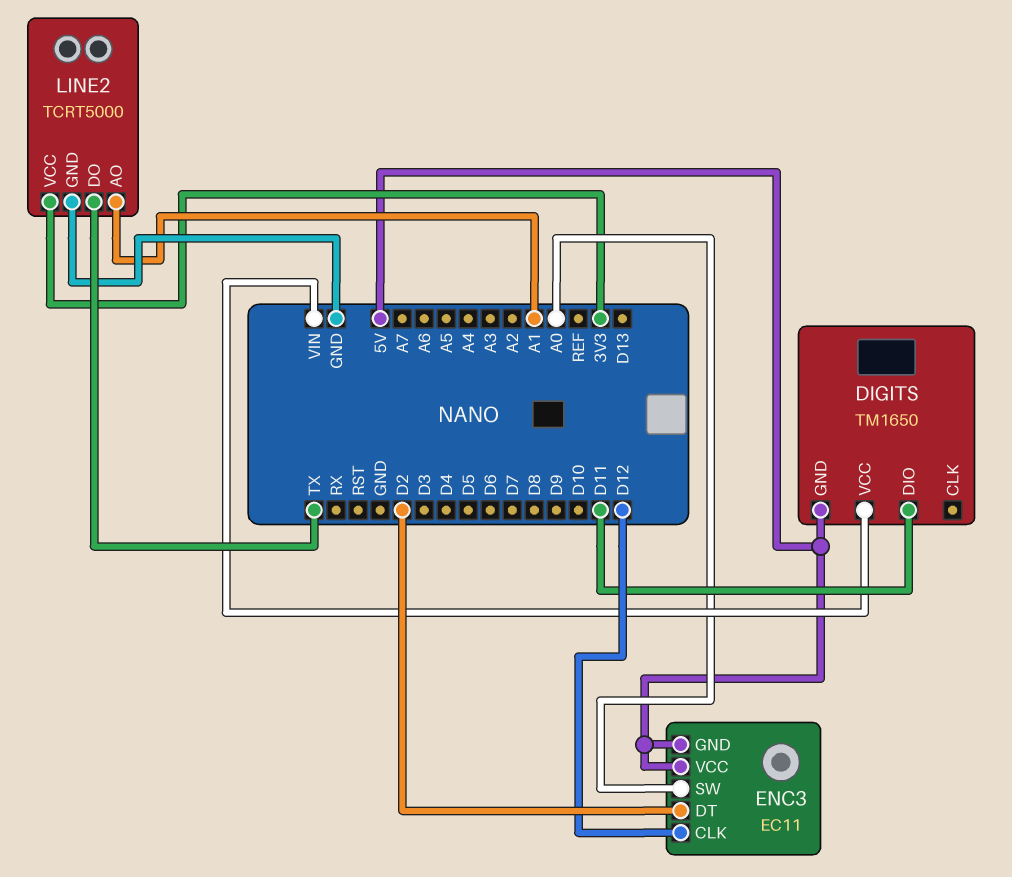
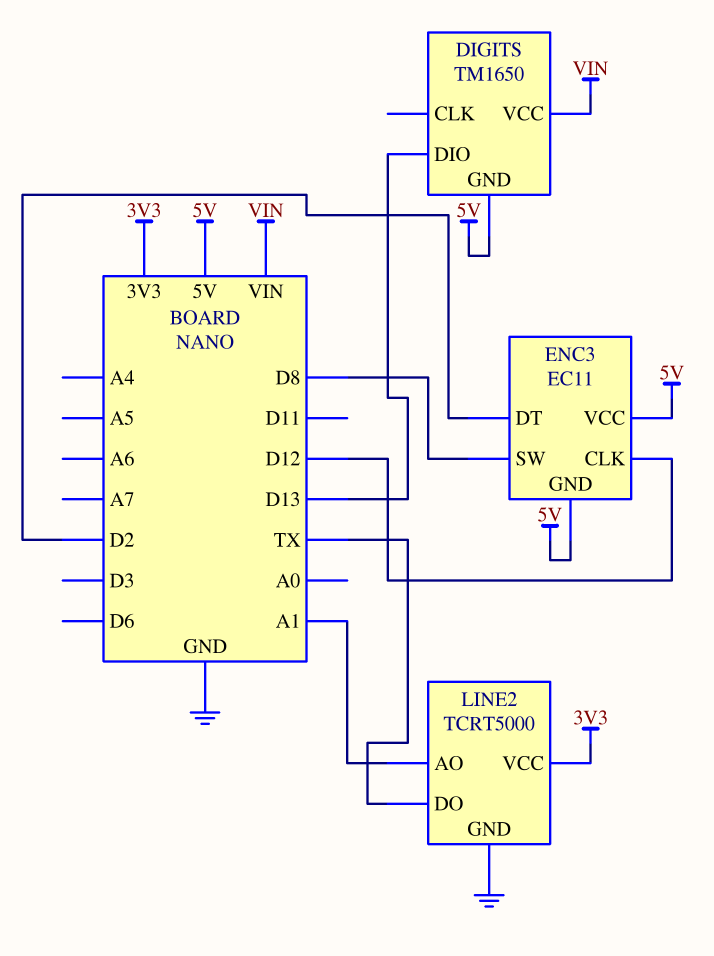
DIGITS pin DIO: D11 -> D13
ENC3 pin SW: A0 -> D8

